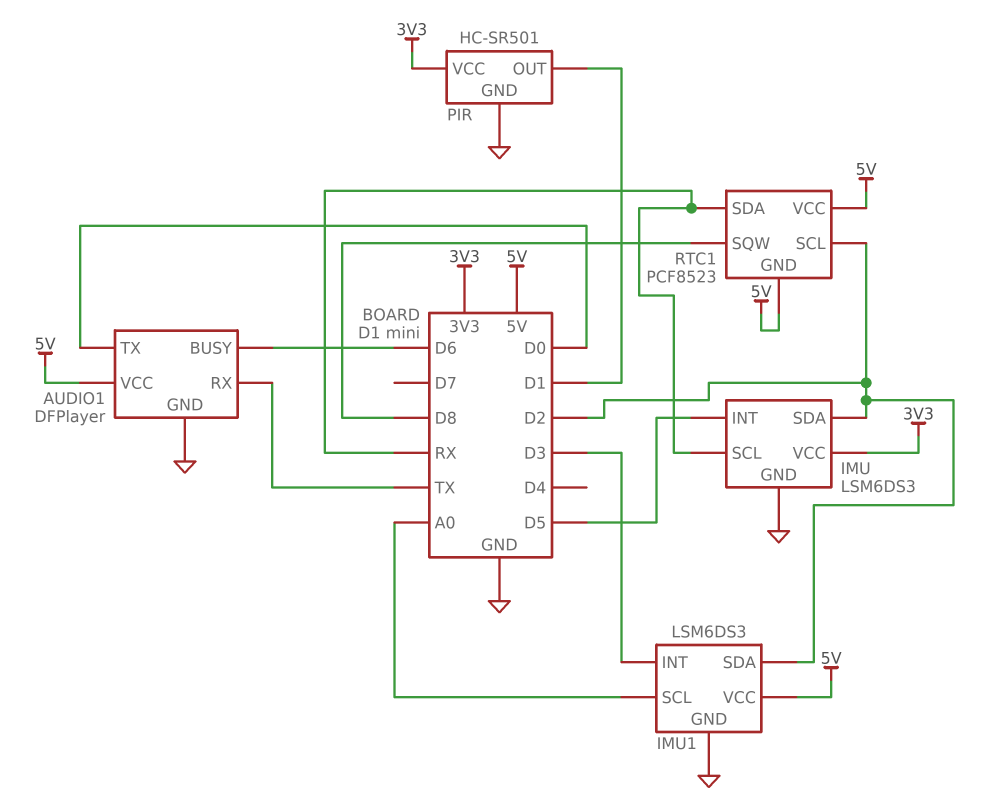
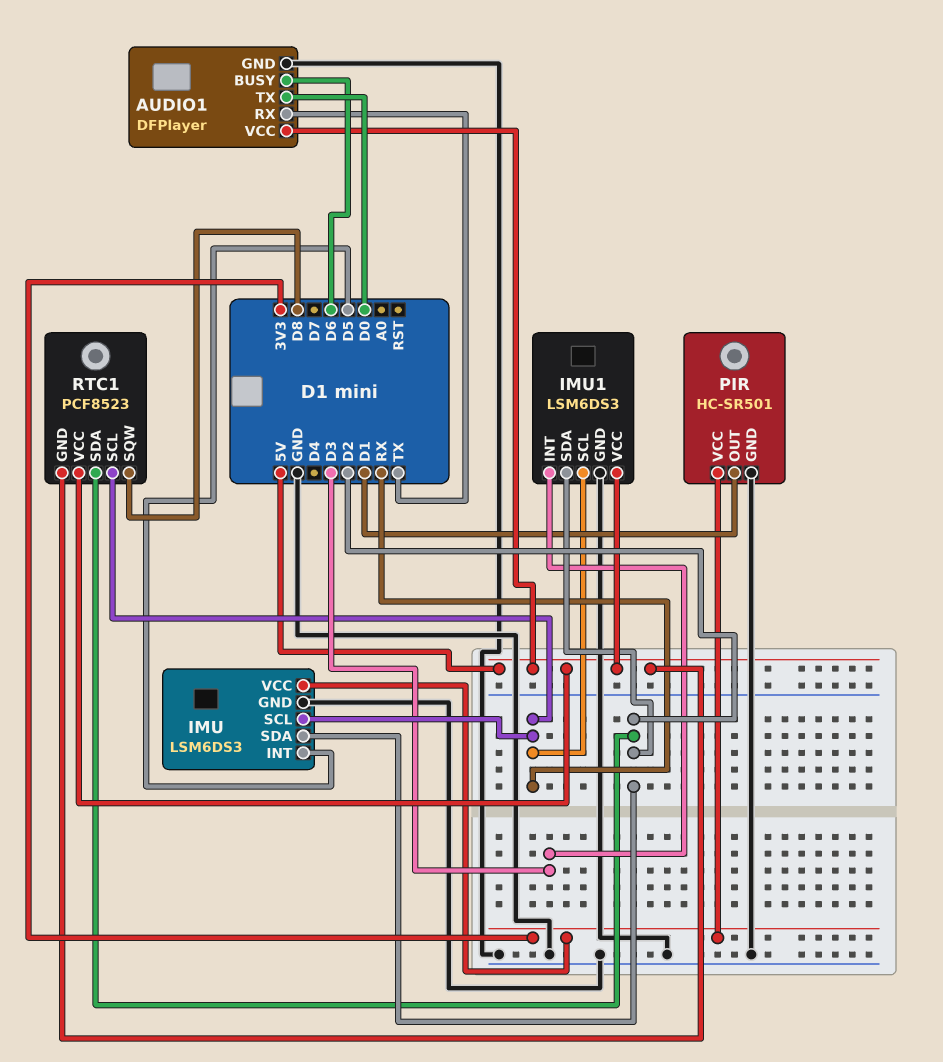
IMU1 pin SCL: A0 -> RX
RTC1 pin SCL: D2 -> RX
RTC1 pin SDA: RX -> D2

